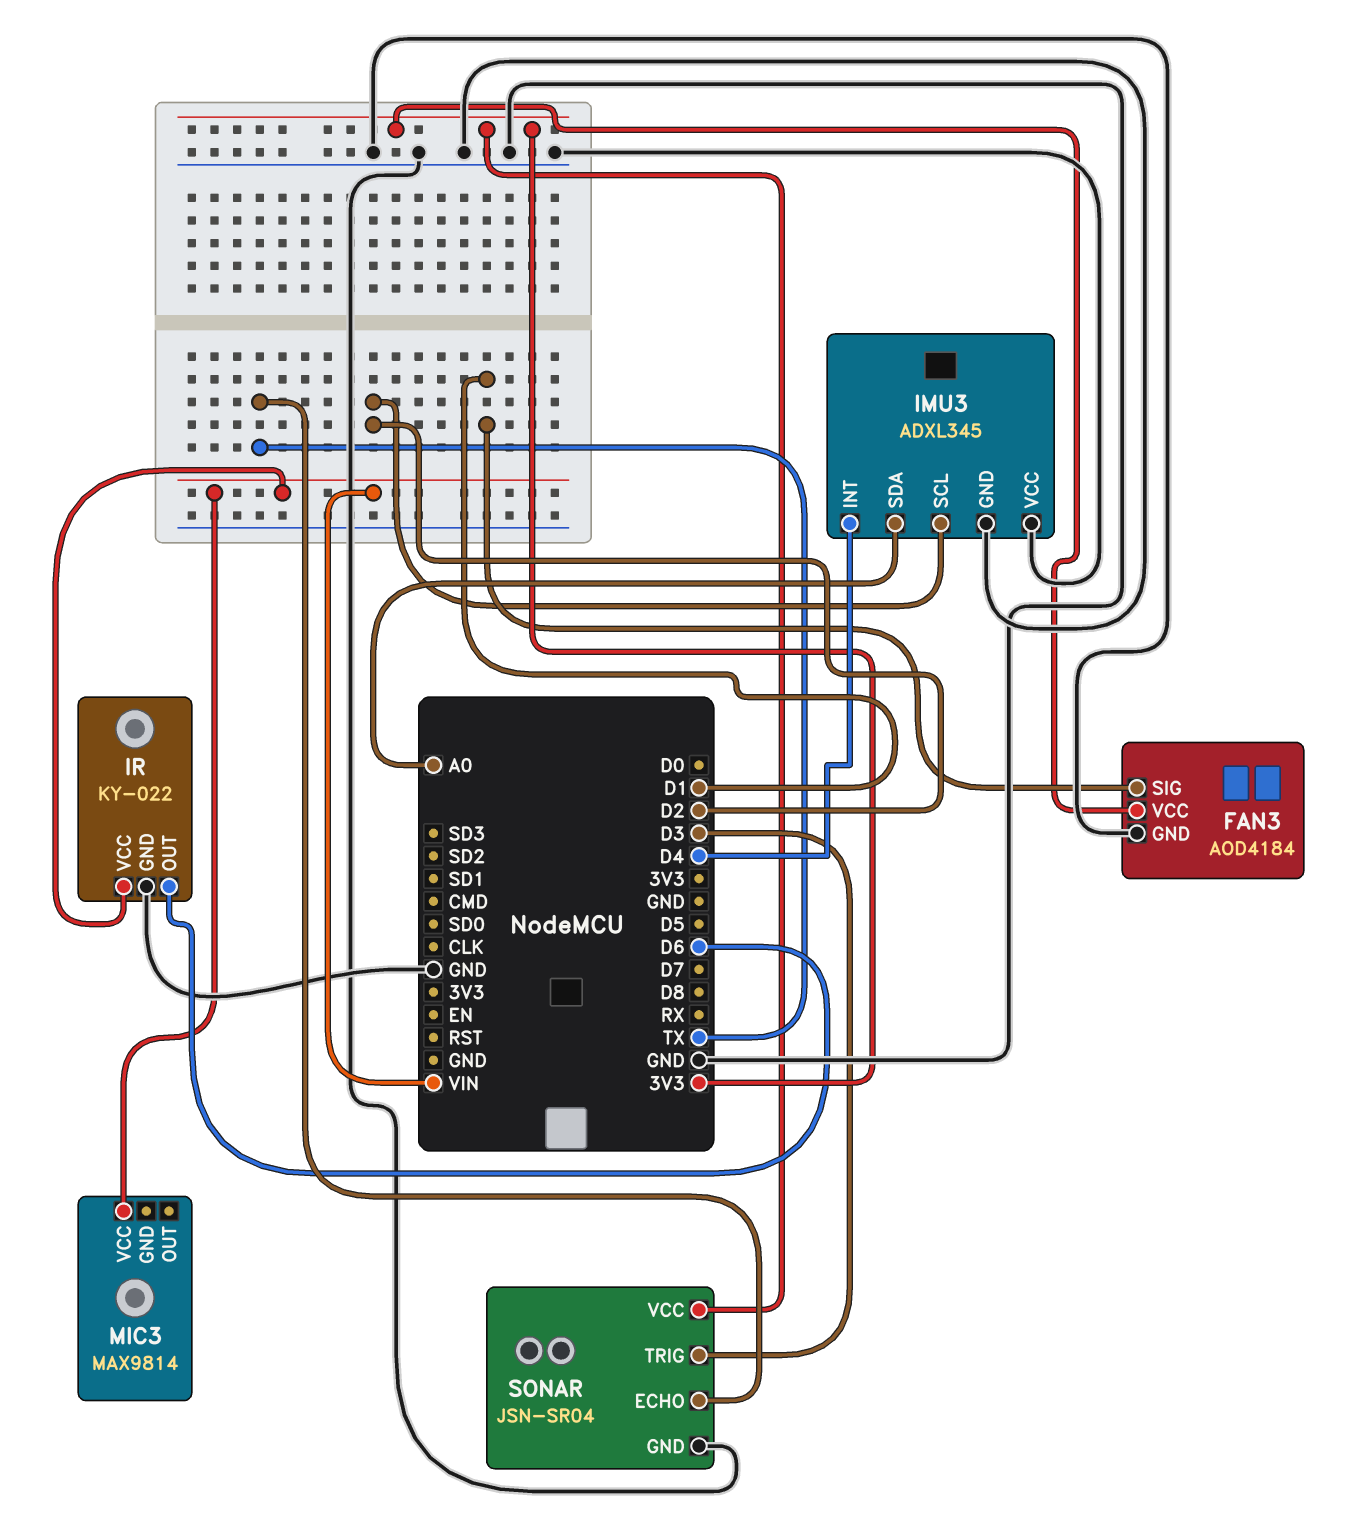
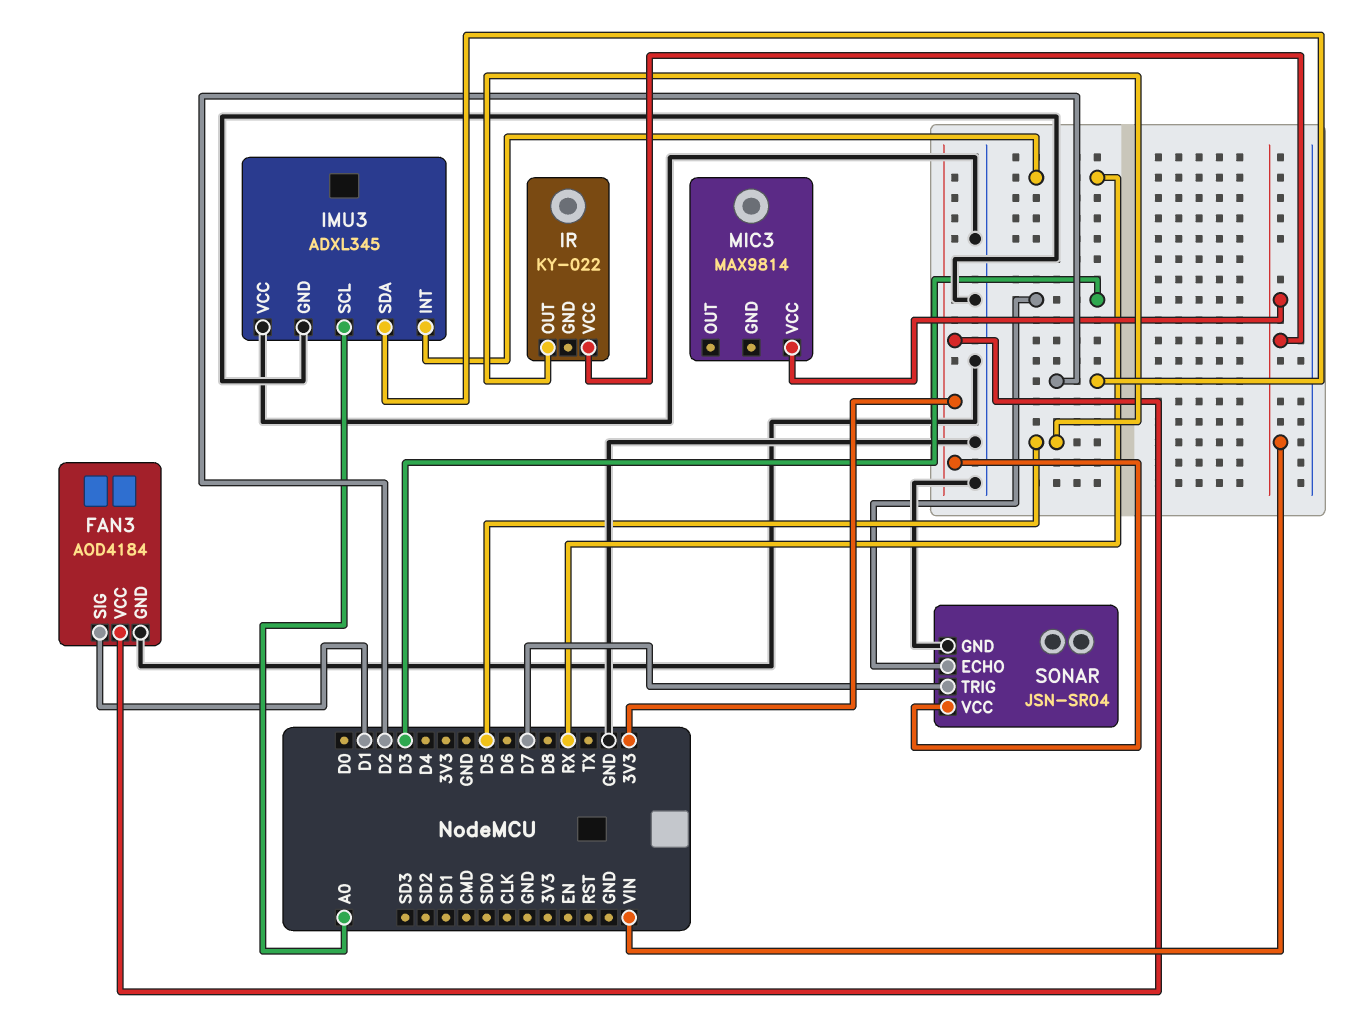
IMU3 pin INT: D4 -> RX
IMU3 pin SCL: D2 -> A0
IMU3 pin SDA: A0 -> D2
IR pin GND: GND -> none
IR pin OUT: D6 -> D5
SONAR pin ECHO: TX -> D3
SONAR pin TRIG: D3 -> D7

